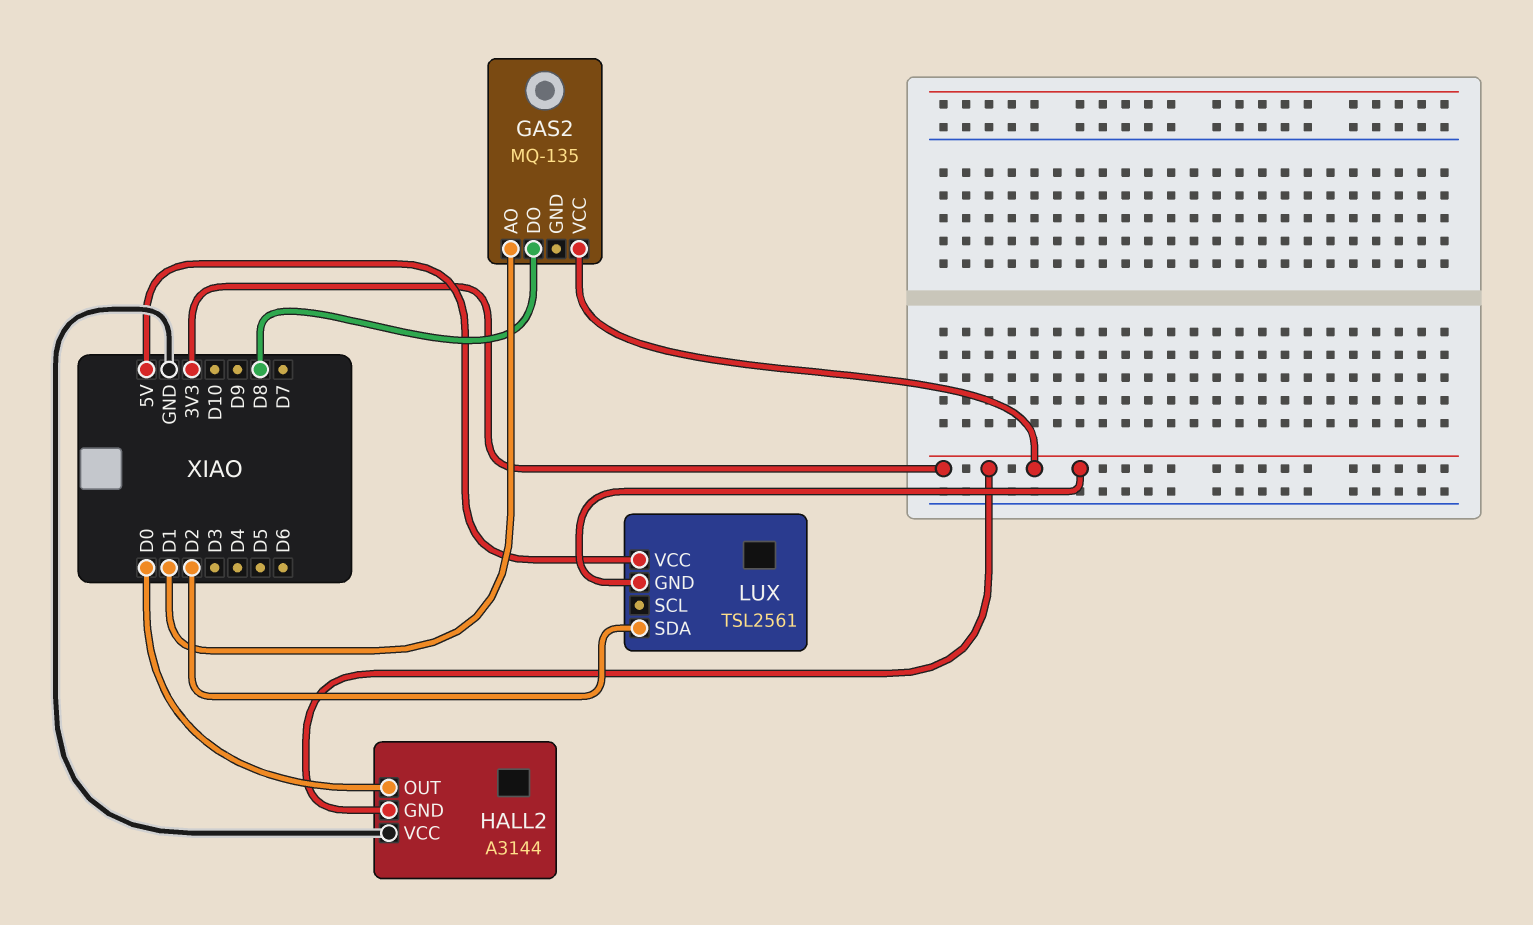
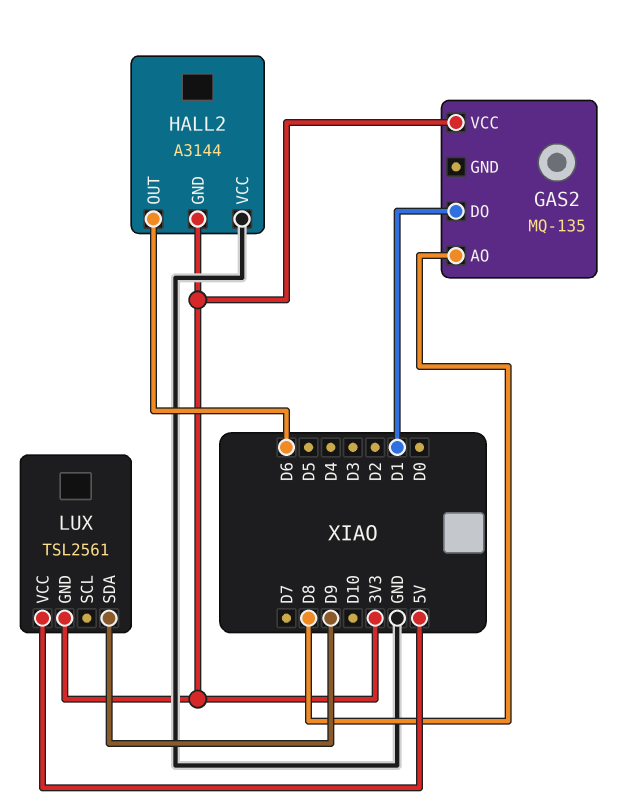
GAS2 pin AO: D1 -> D8
GAS2 pin DO: D8 -> D1
HALL2 pin OUT: D0 -> D6
LUX pin SDA: D2 -> D9

